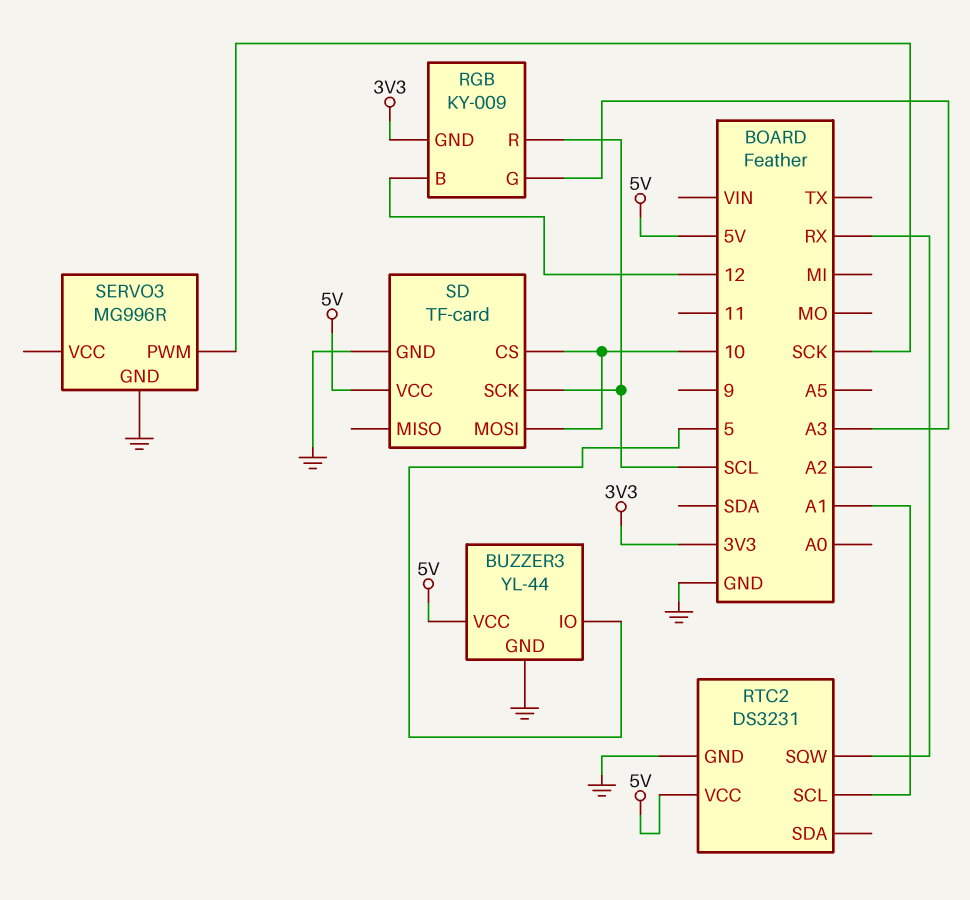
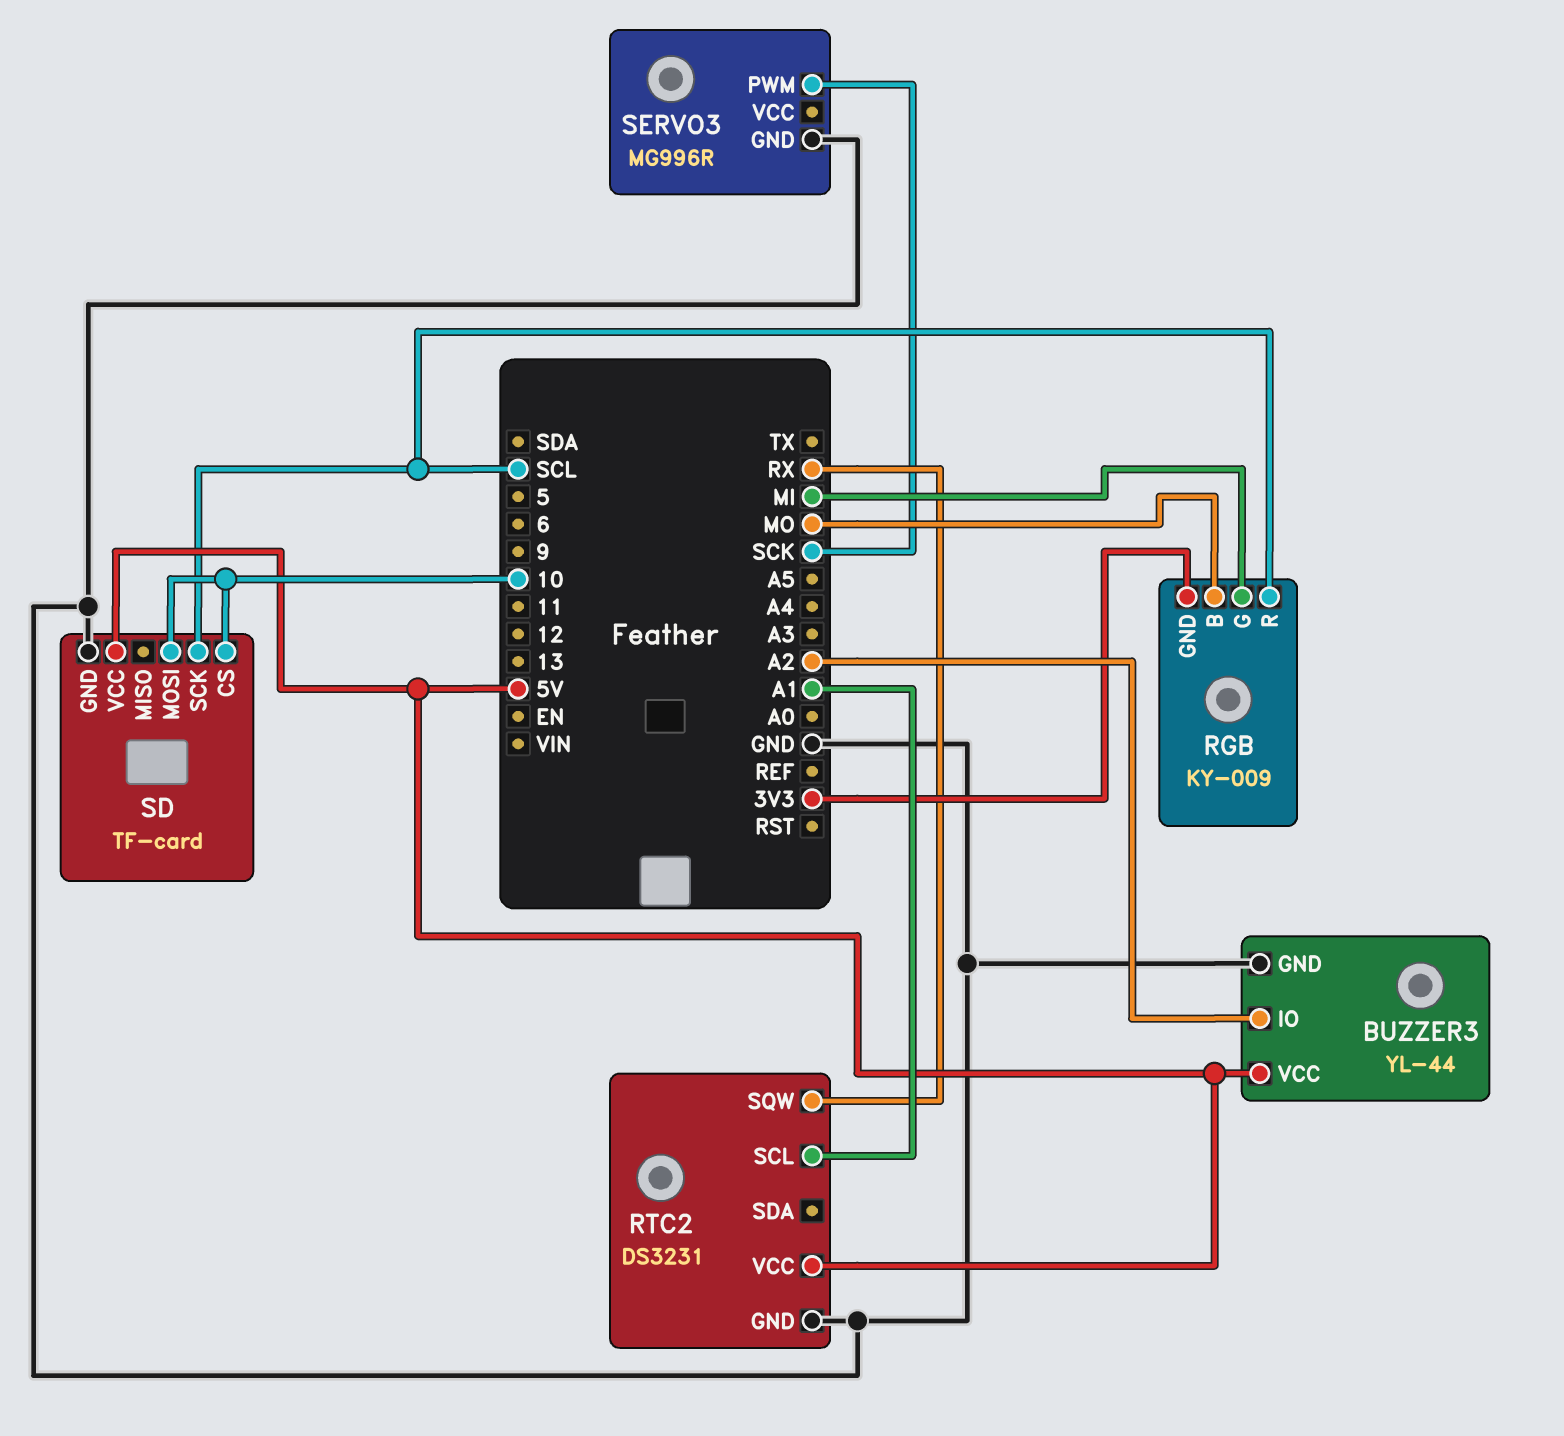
BUZZER3 pin IO: 5 -> A2
RGB pin B: 12 -> MO
RGB pin G: A3 -> MI

